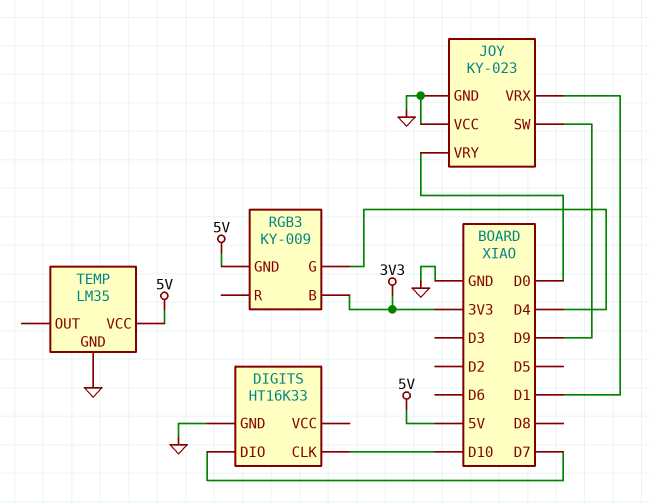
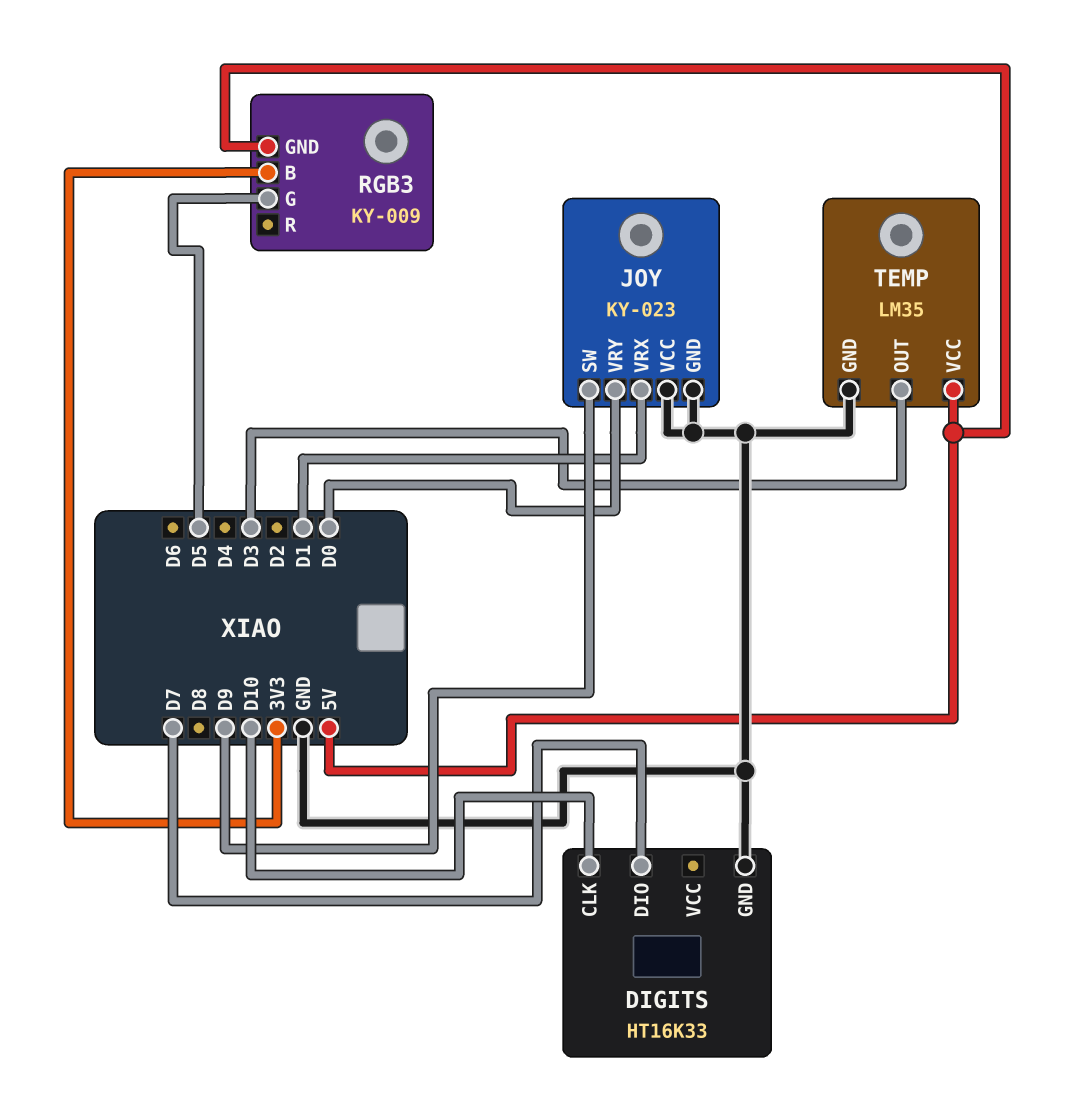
RGB3 pin G: D4 -> D5
TEMP pin OUT: none -> D3

